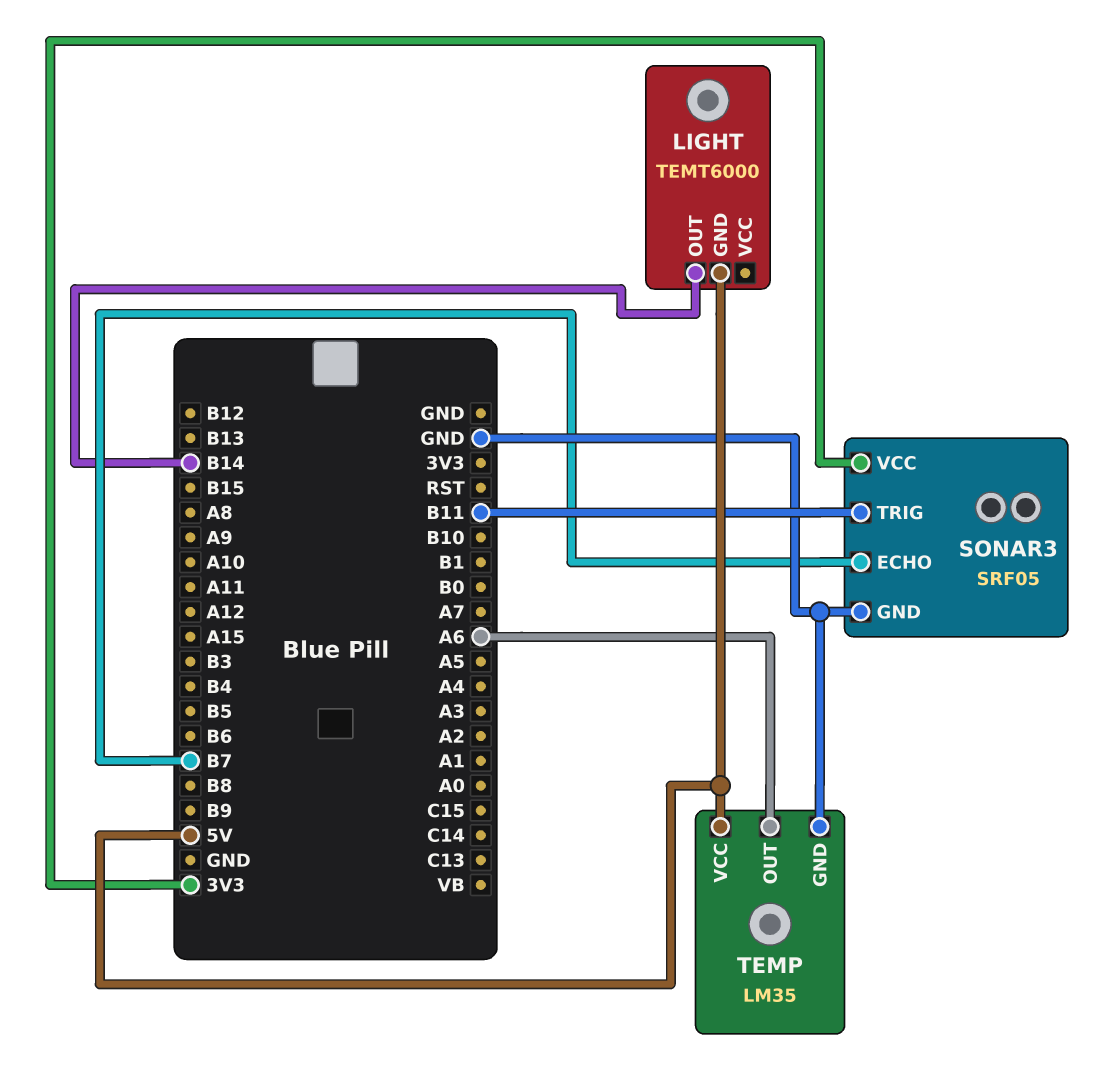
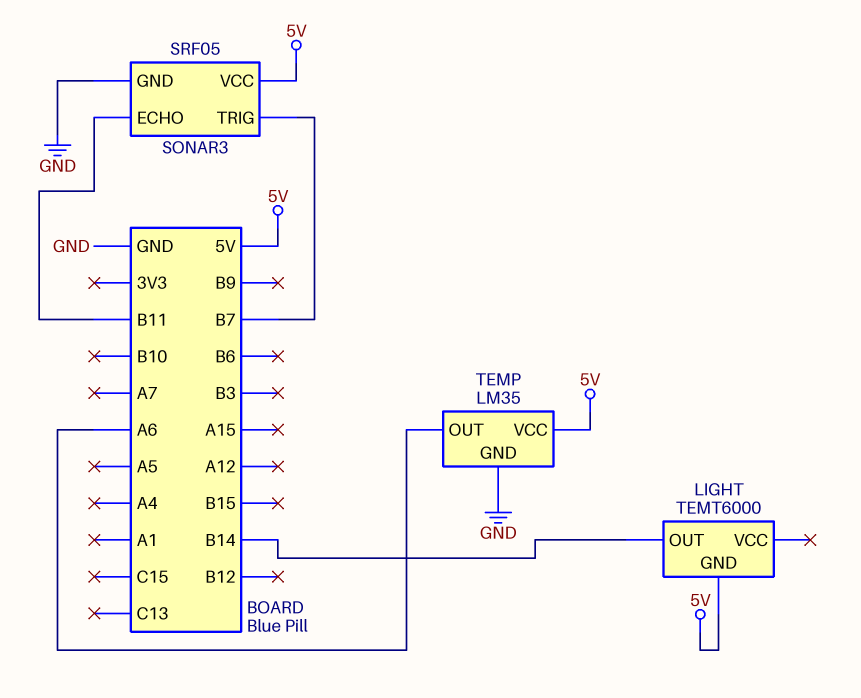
SONAR3 pin ECHO: B7 -> B11
SONAR3 pin TRIG: B11 -> B7
SONAR3 pin VCC: 3V3 -> 5V

